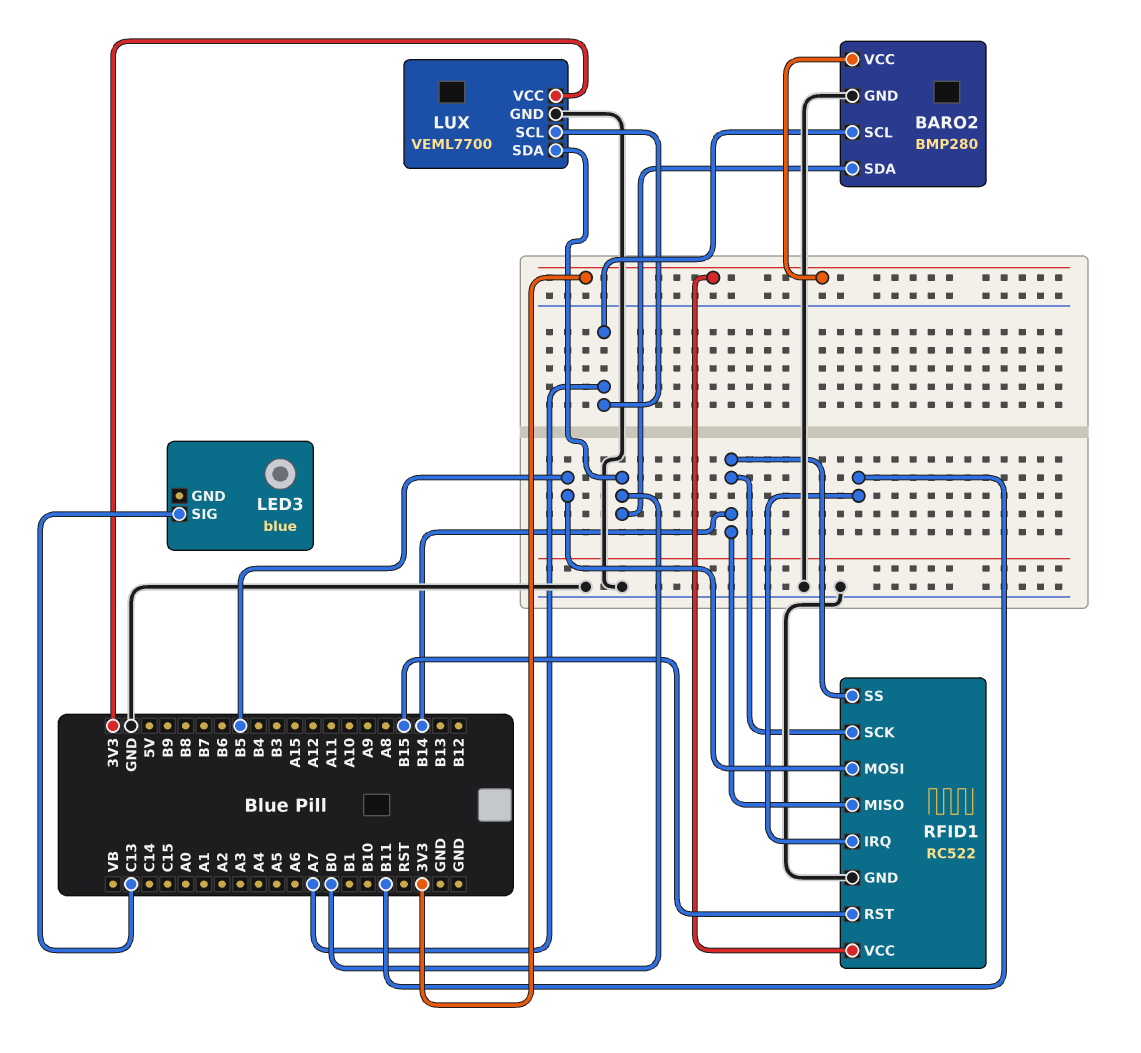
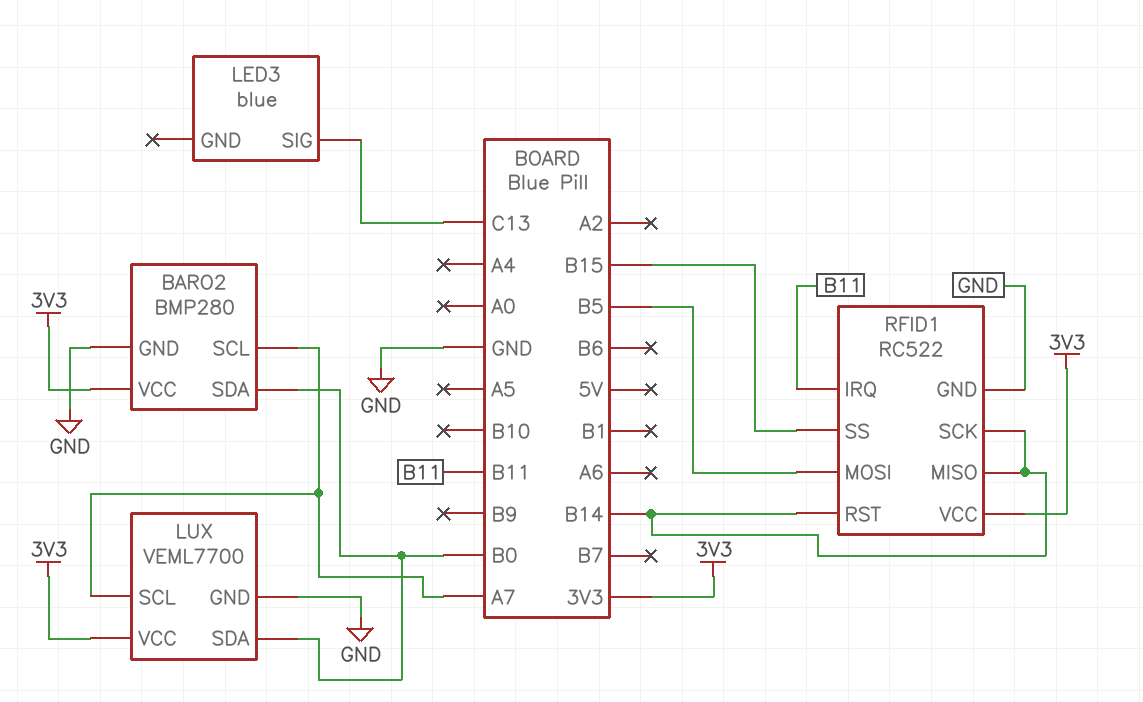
RFID1 pin RST: B15 -> B14
RFID1 pin SS: B14 -> B15

